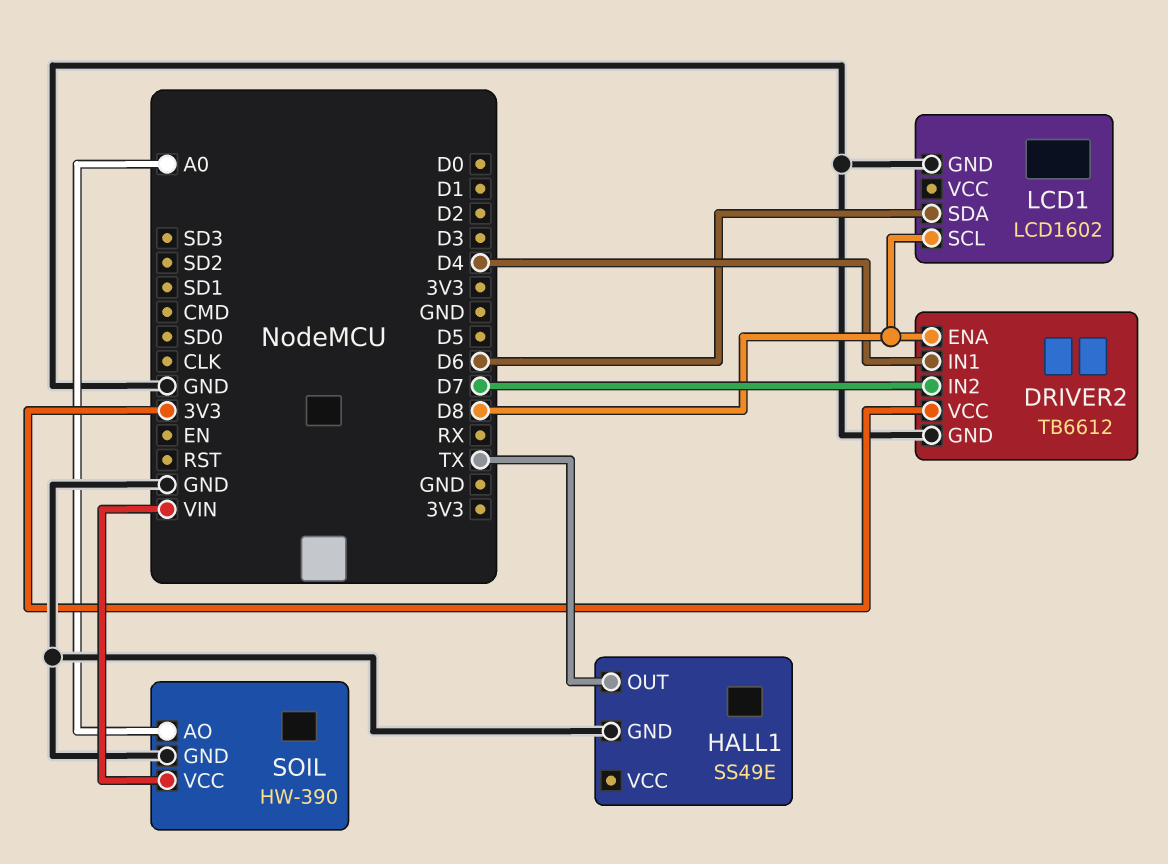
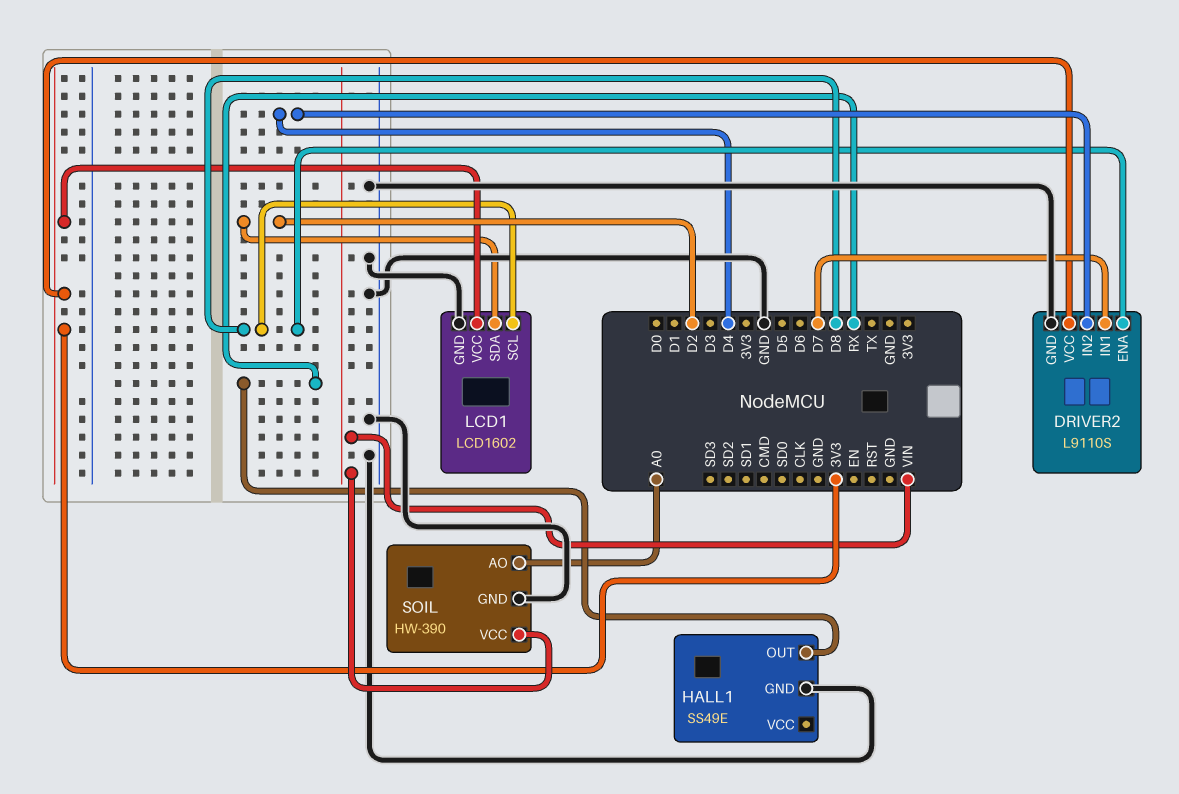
DRIVER2: TB6612 -> L9110S
DRIVER2 pin IN1: D4 -> D7
DRIVER2 pin IN2: D7 -> D4
HALL1 pin OUT: TX -> RX
LCD1 pin SDA: D6 -> D2
LCD1 pin VCC: none -> 3V3

